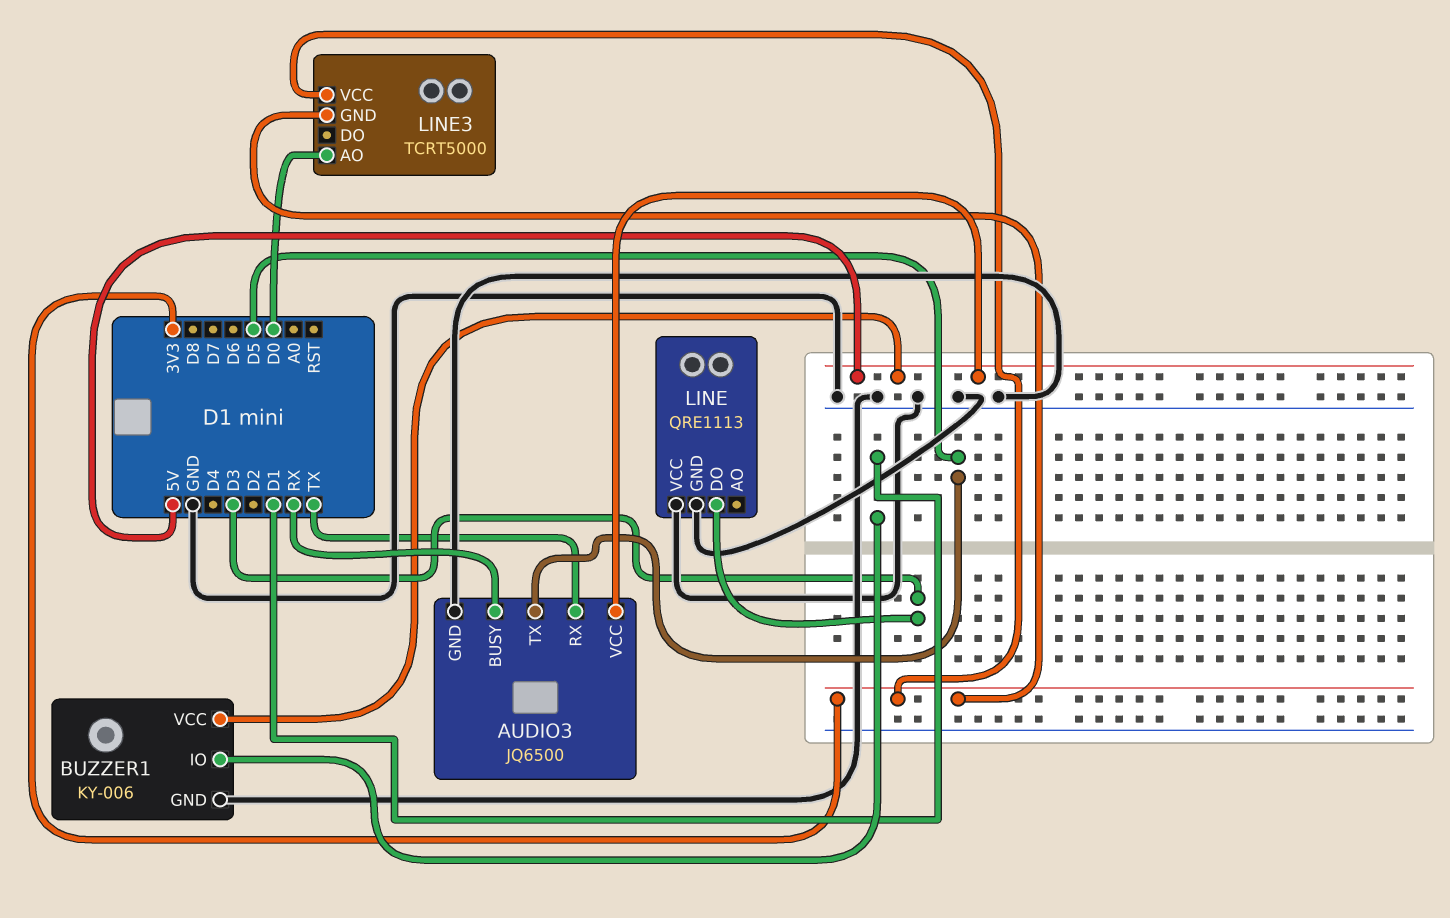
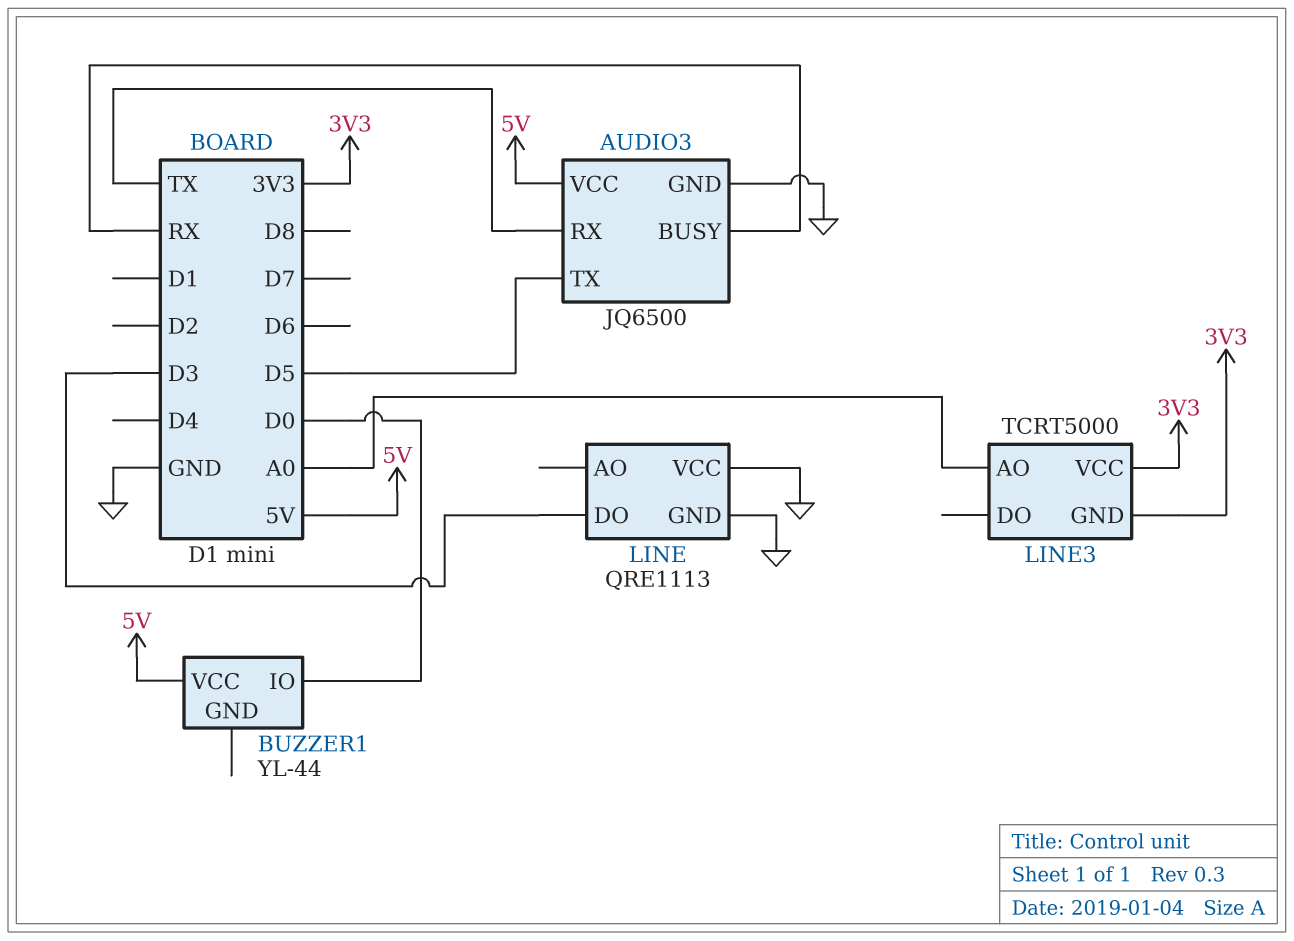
BUZZER1: KY-006 -> YL-44
BUZZER1 pin GND: GND -> none
BUZZER1 pin IO: D1 -> D0
LINE3 pin AO: D0 -> A0

